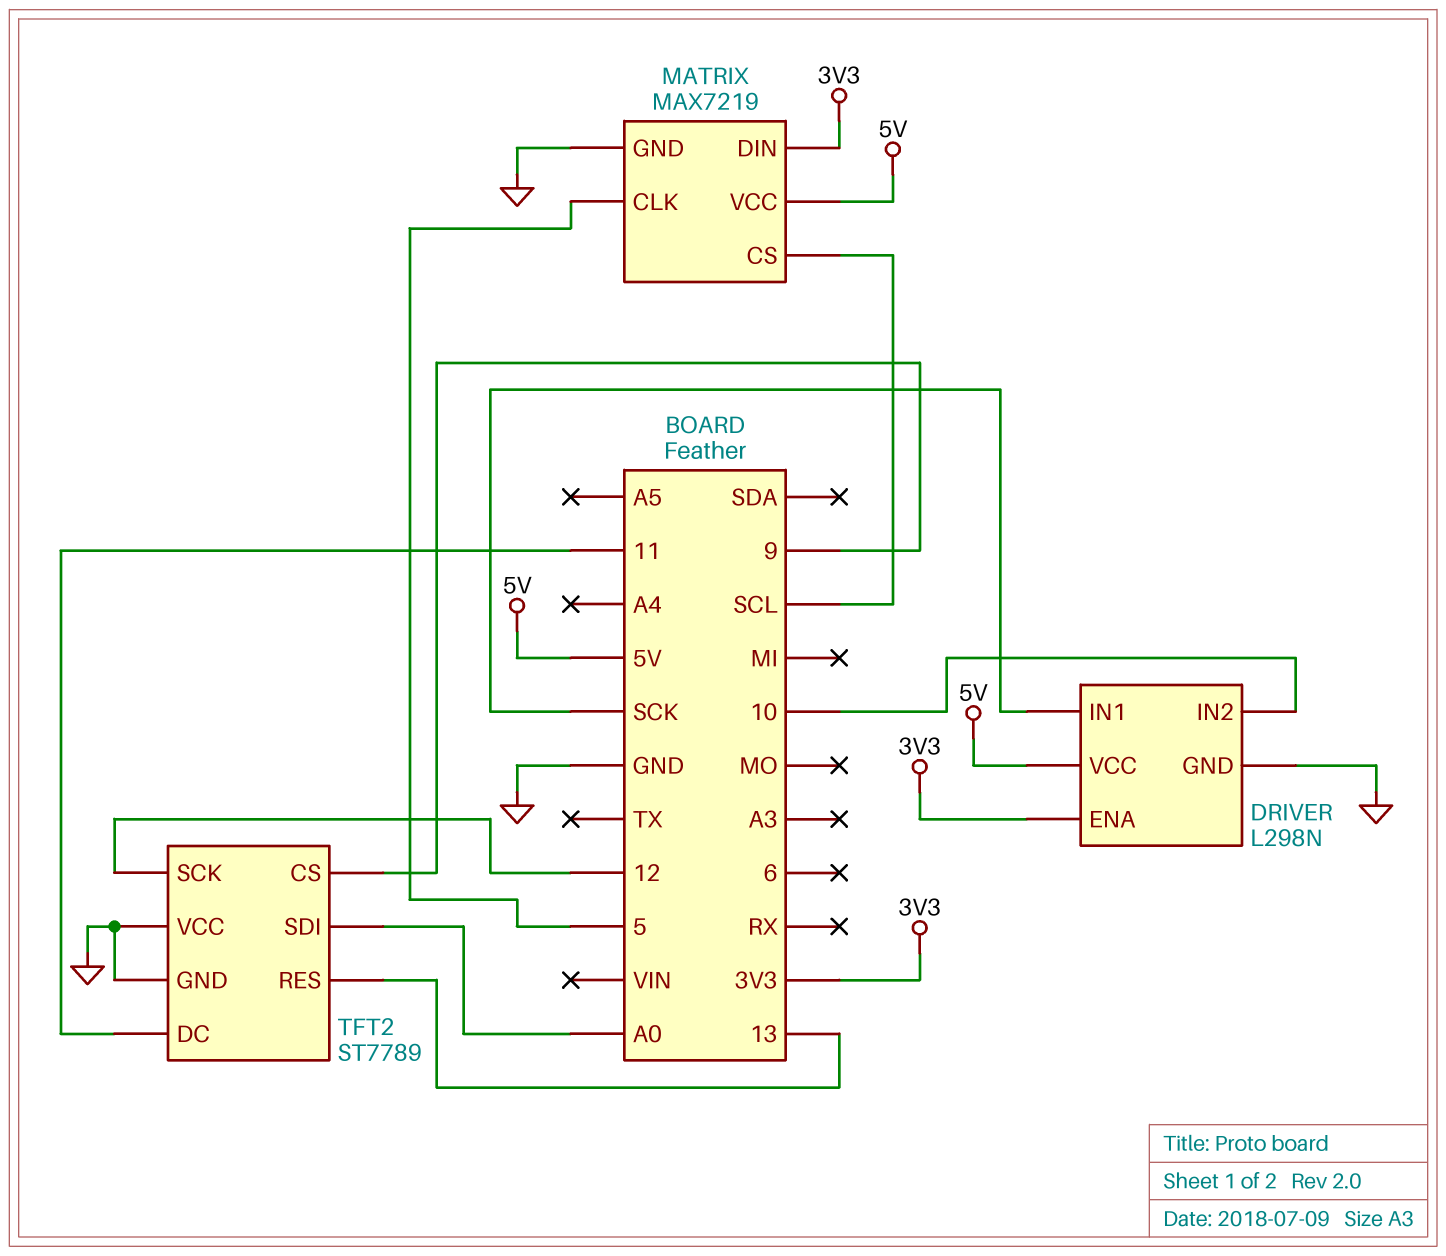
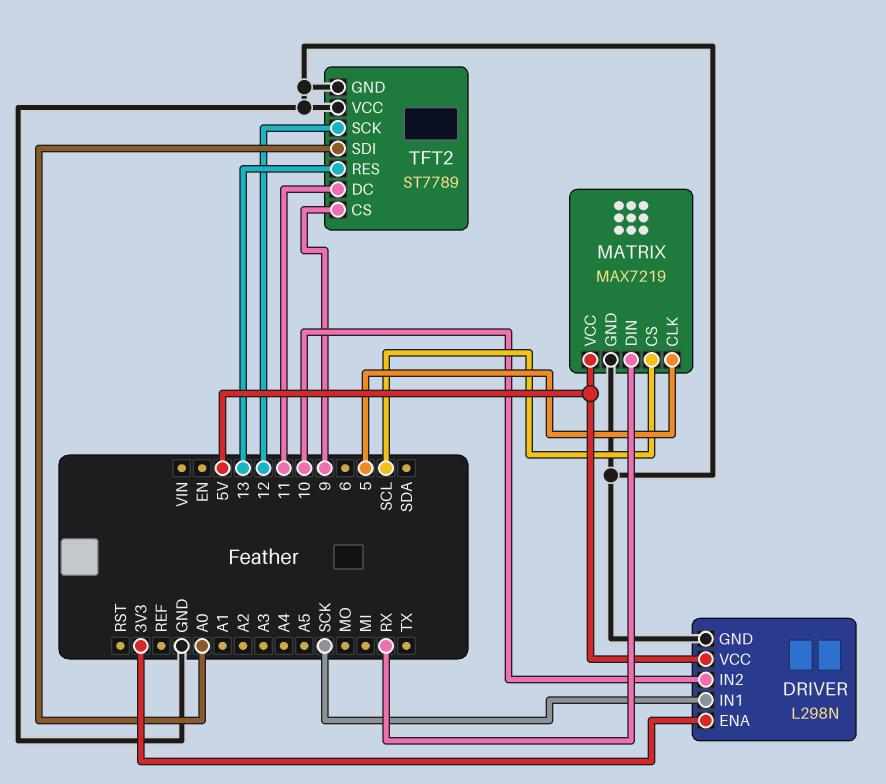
MATRIX pin DIN: 3V3 -> RX

